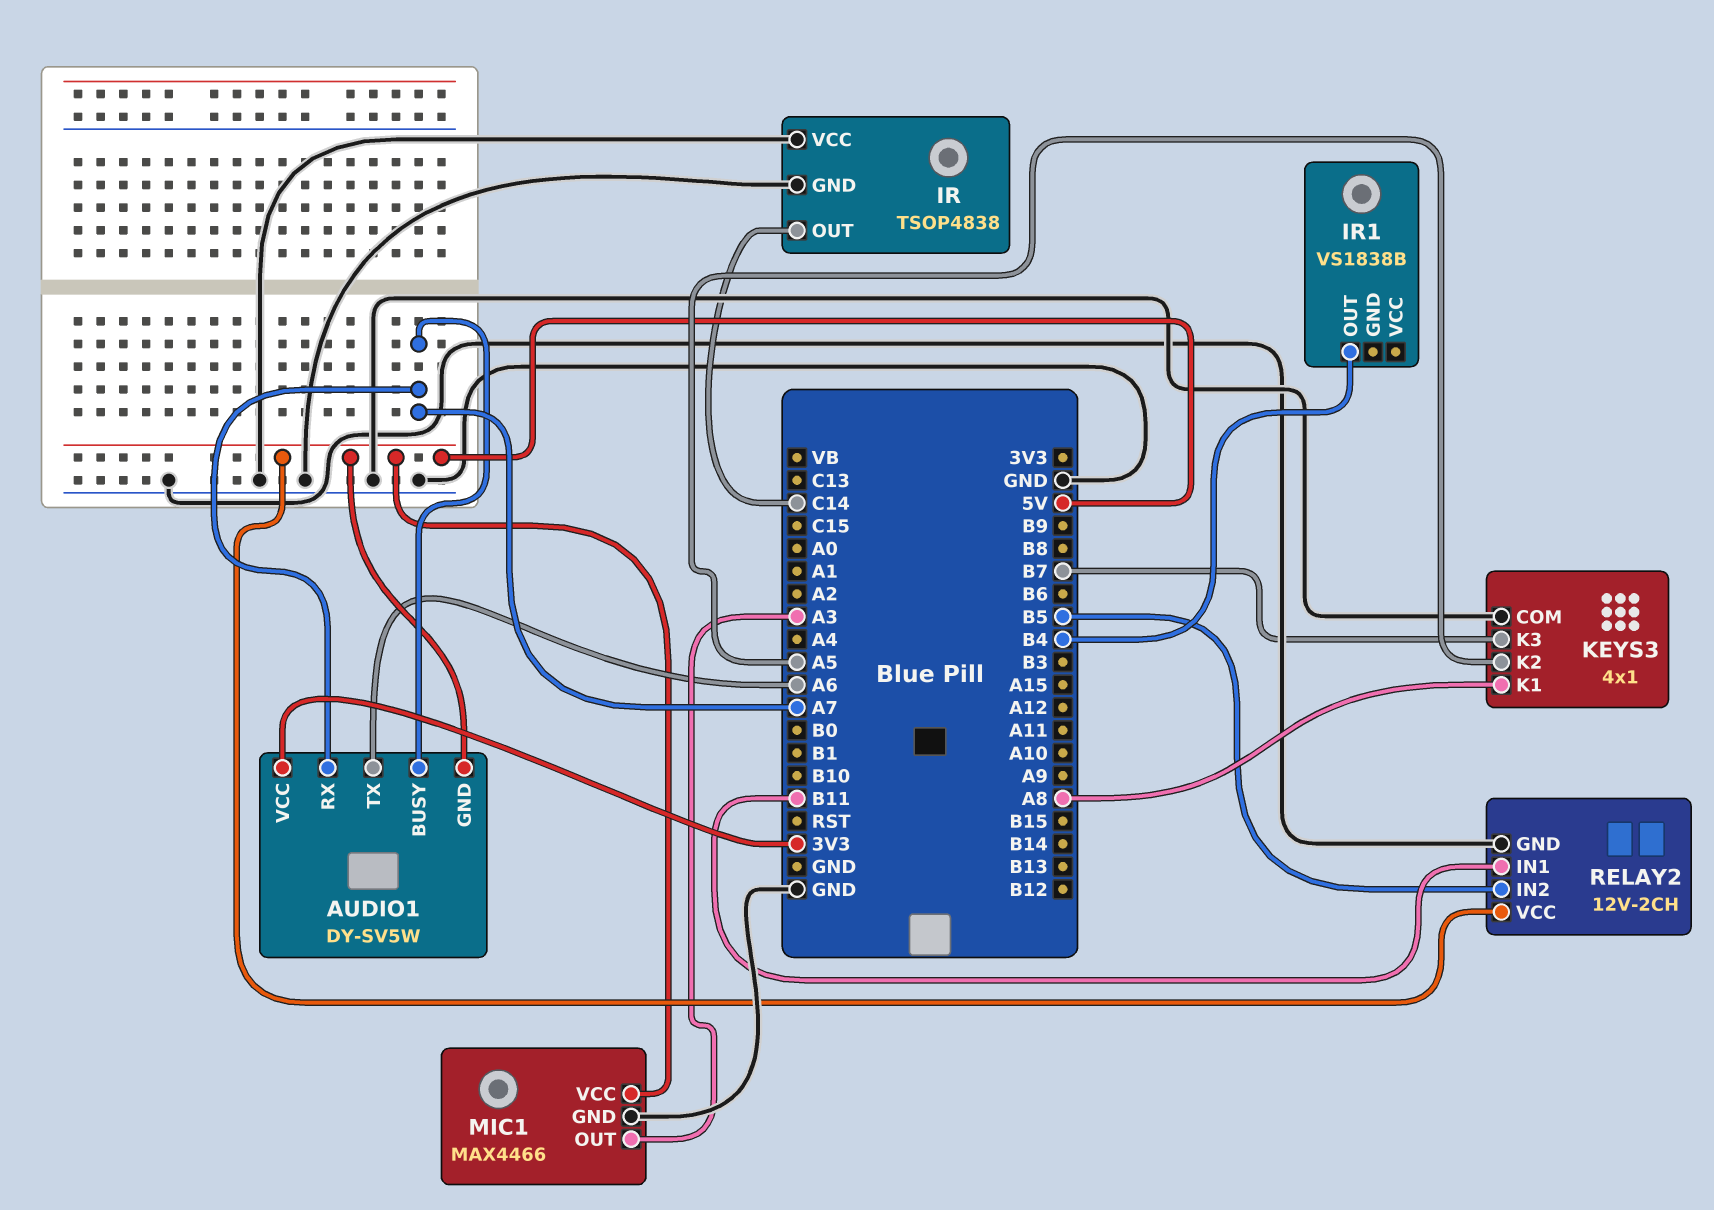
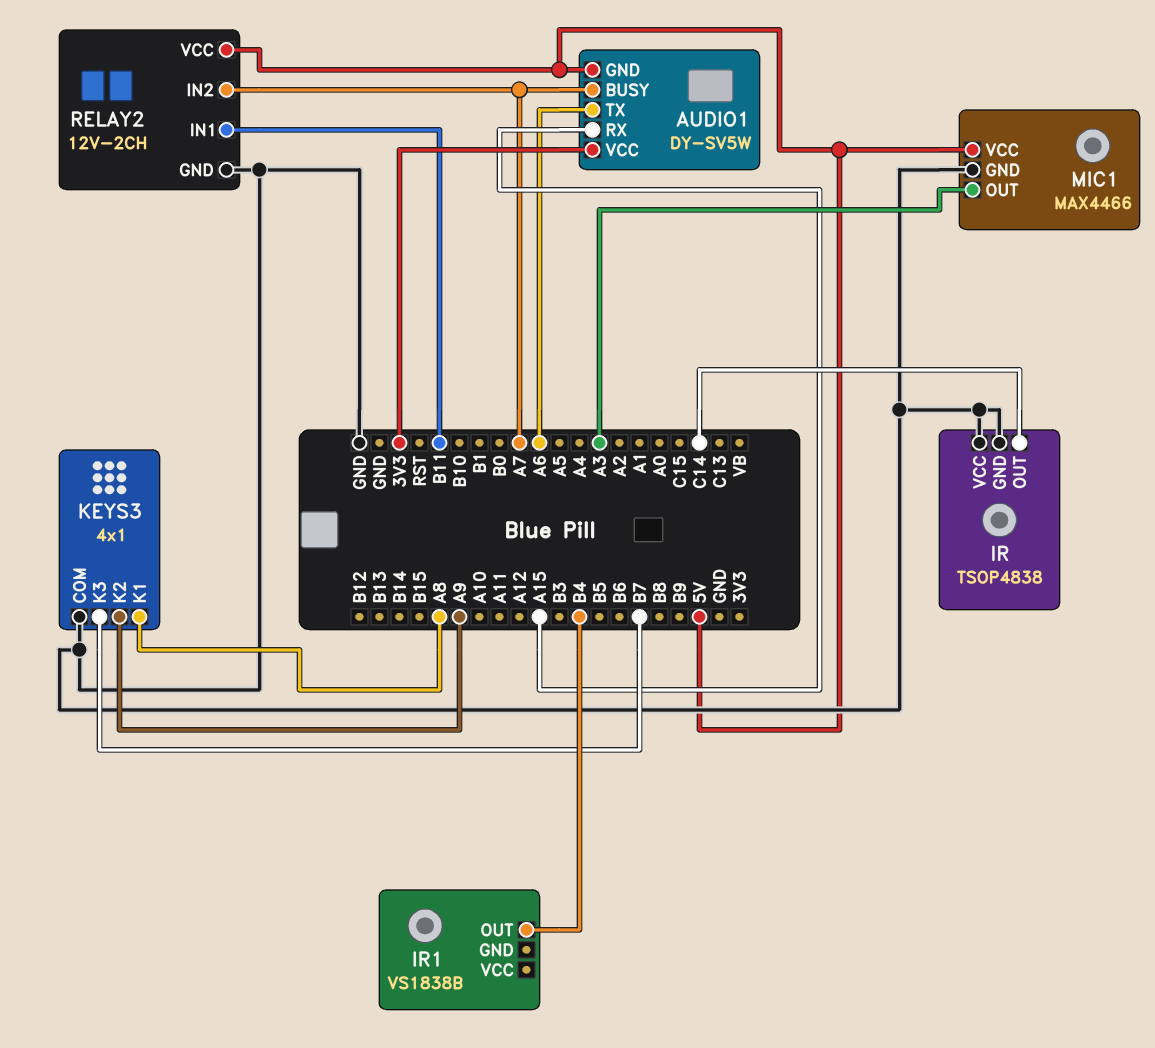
AUDIO1 pin RX: A7 -> A15
KEYS3 pin K2: A5 -> A9
RELAY2 pin IN2: B5 -> A7

